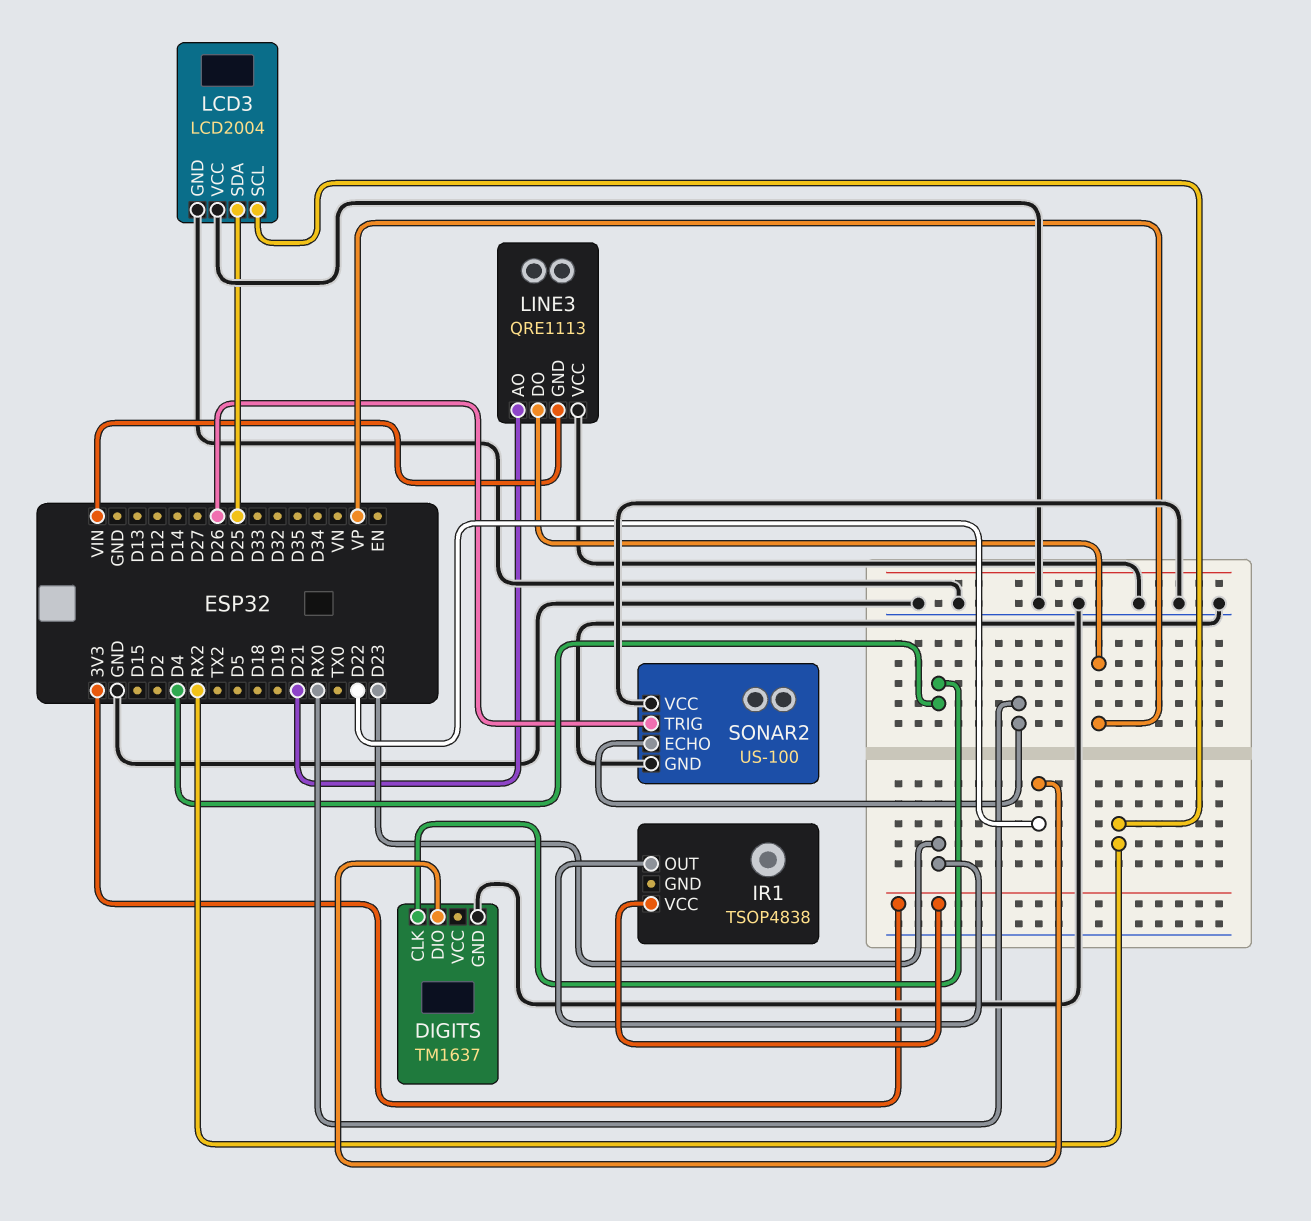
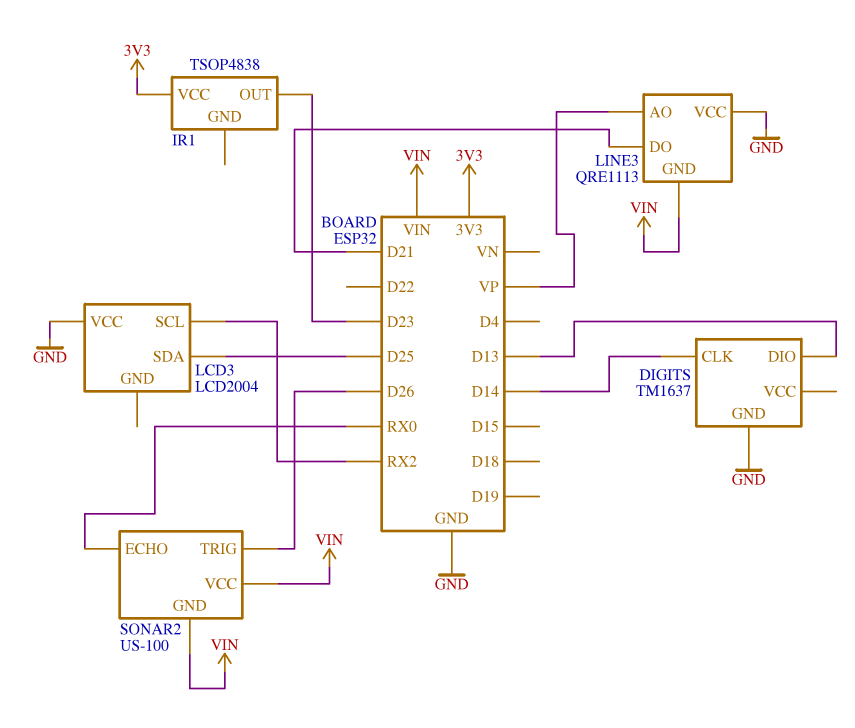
DIGITS pin CLK: D4 -> D14
DIGITS pin DIO: D22 -> D13
LCD3 pin GND: GND -> none
LINE3 pin AO: D21 -> VP
LINE3 pin DO: VP -> D21
SONAR2 pin GND: GND -> VIN
SONAR2 pin VCC: GND -> VIN

